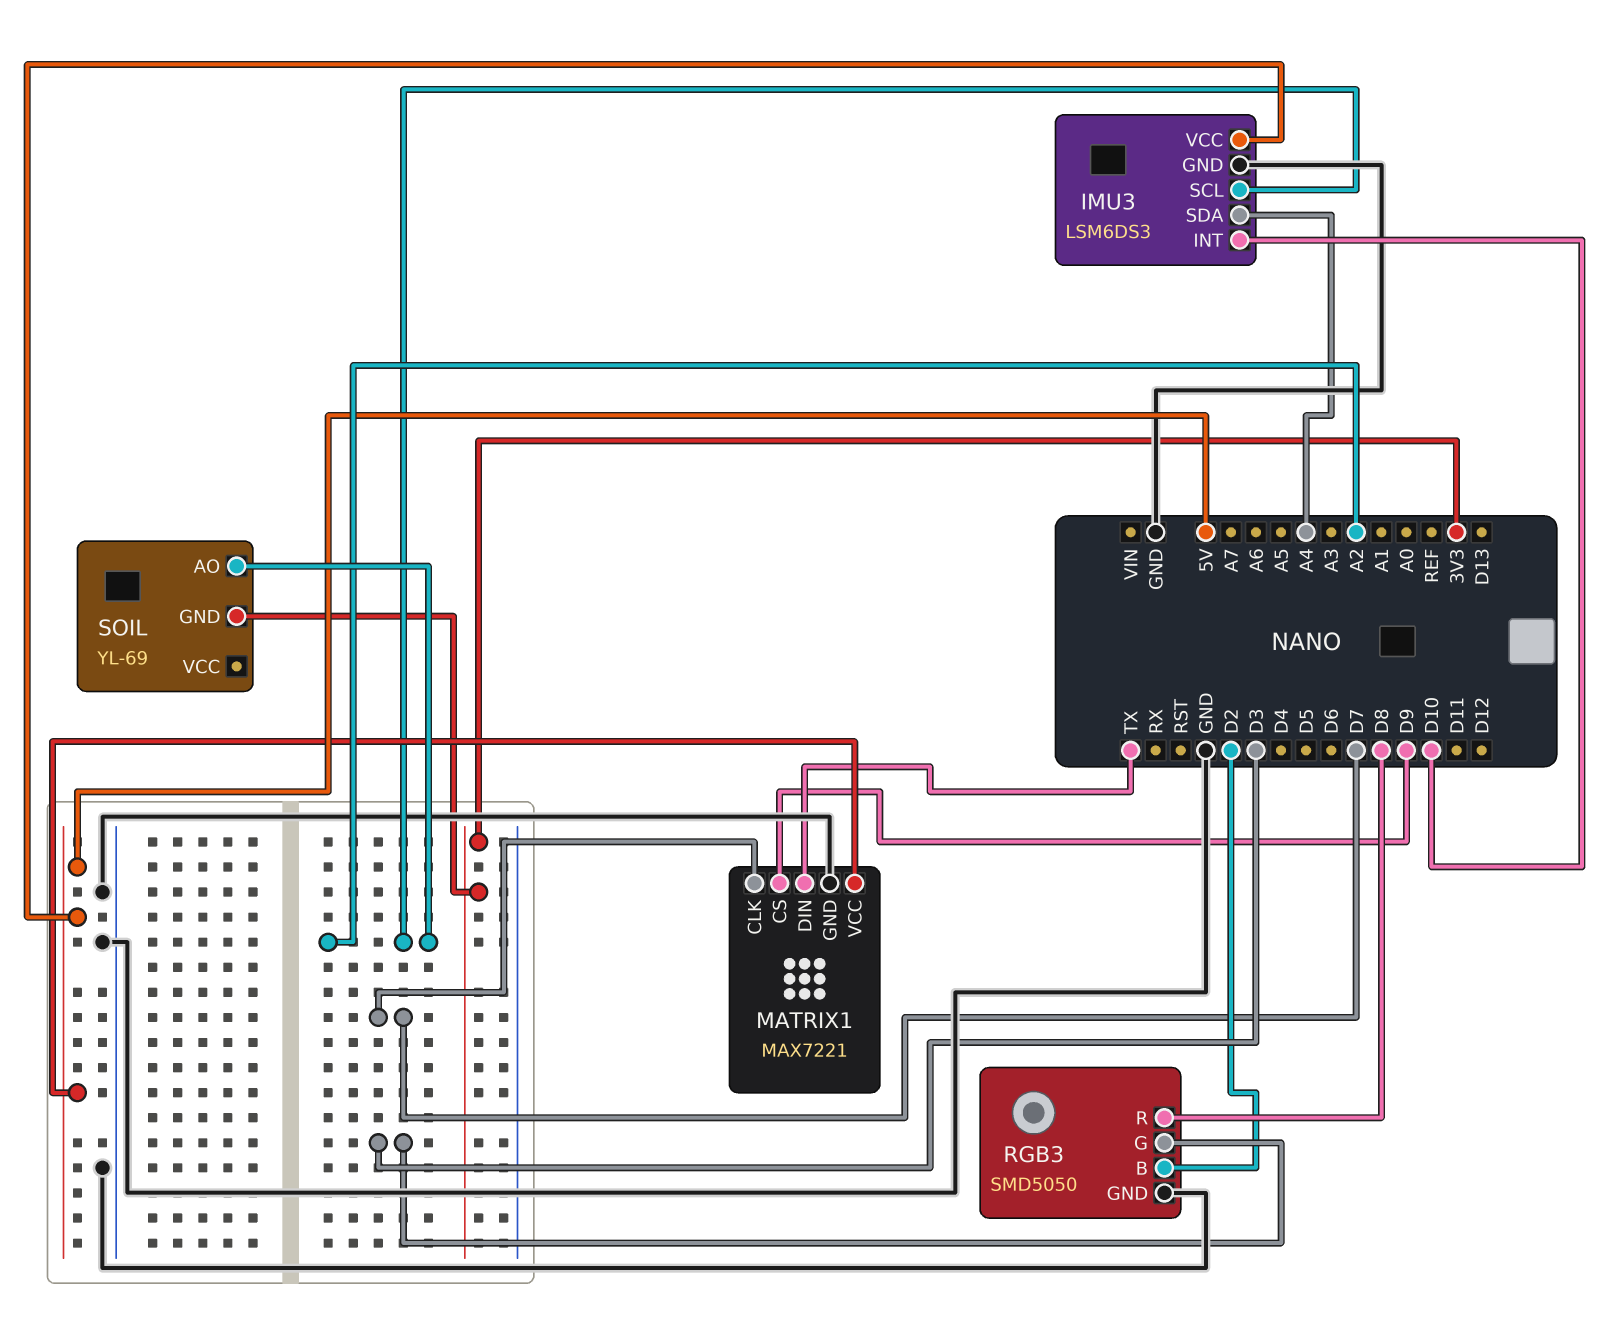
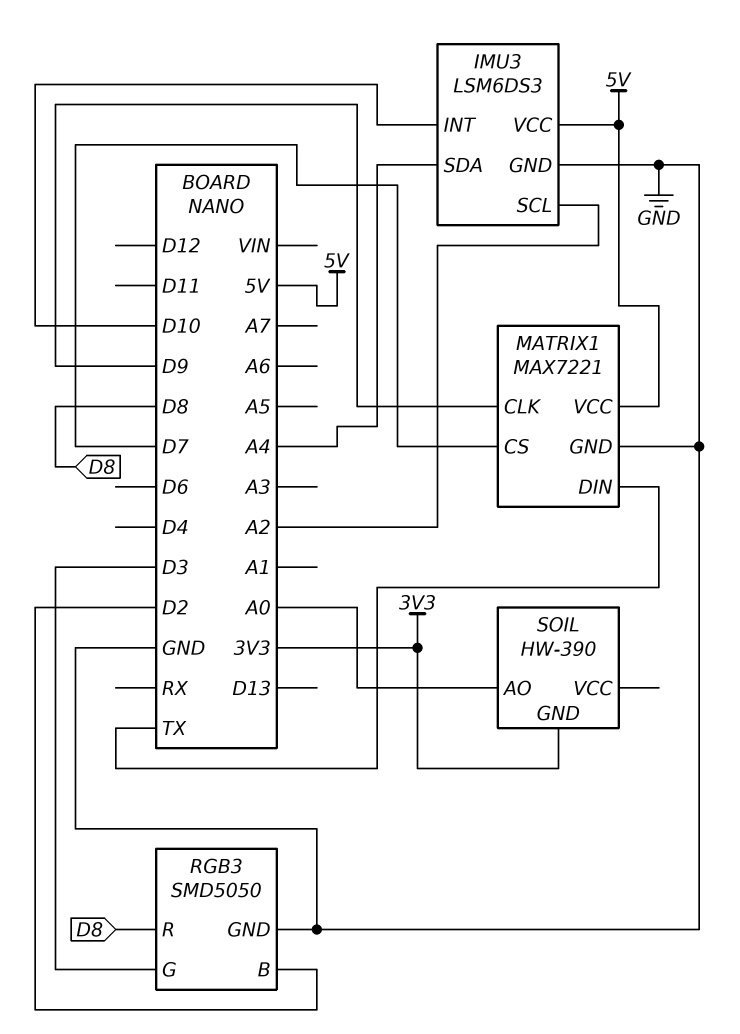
MATRIX1 pin CLK: D7 -> D9
MATRIX1 pin CS: D9 -> D7
SOIL: YL-69 -> HW-390
SOIL pin AO: A2 -> A0

